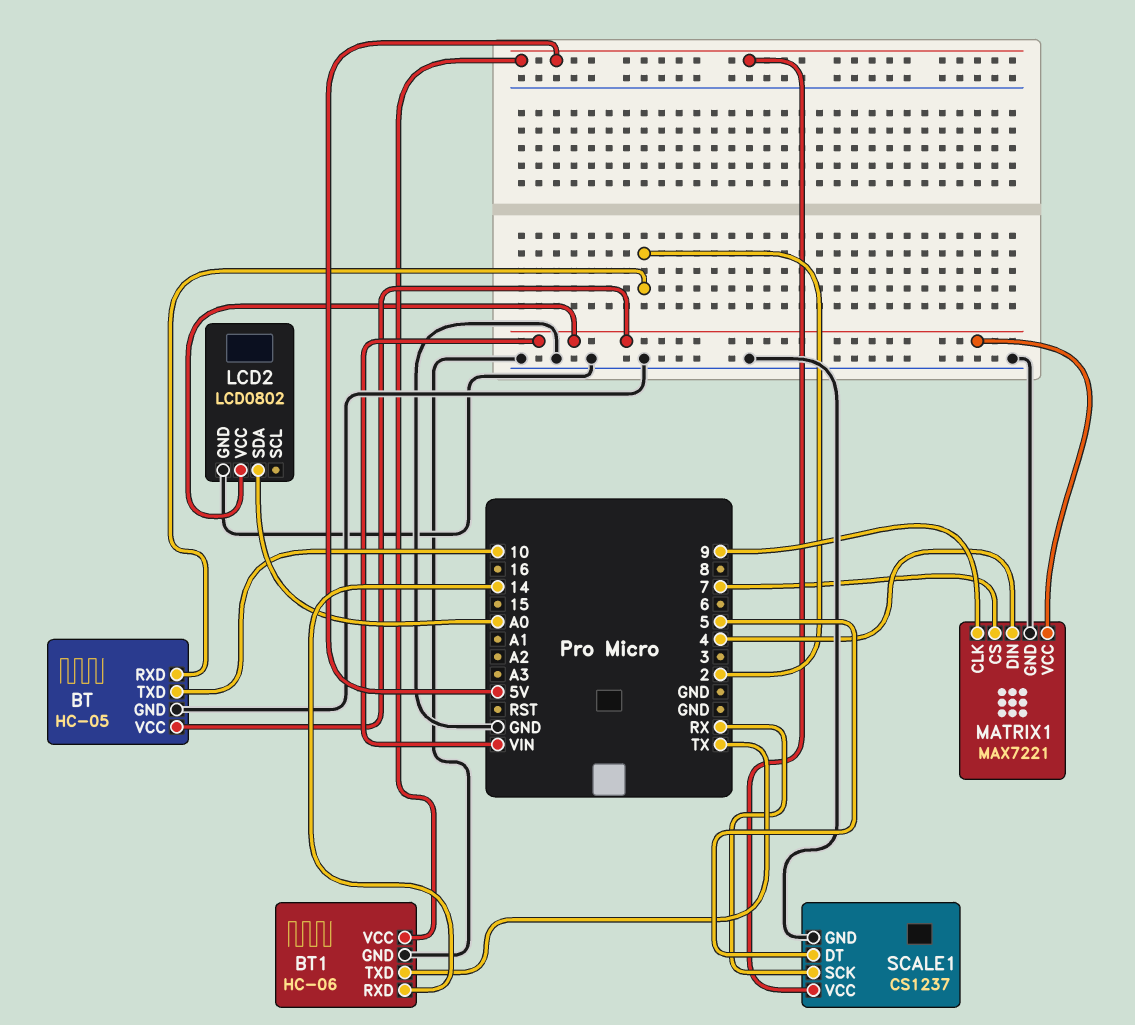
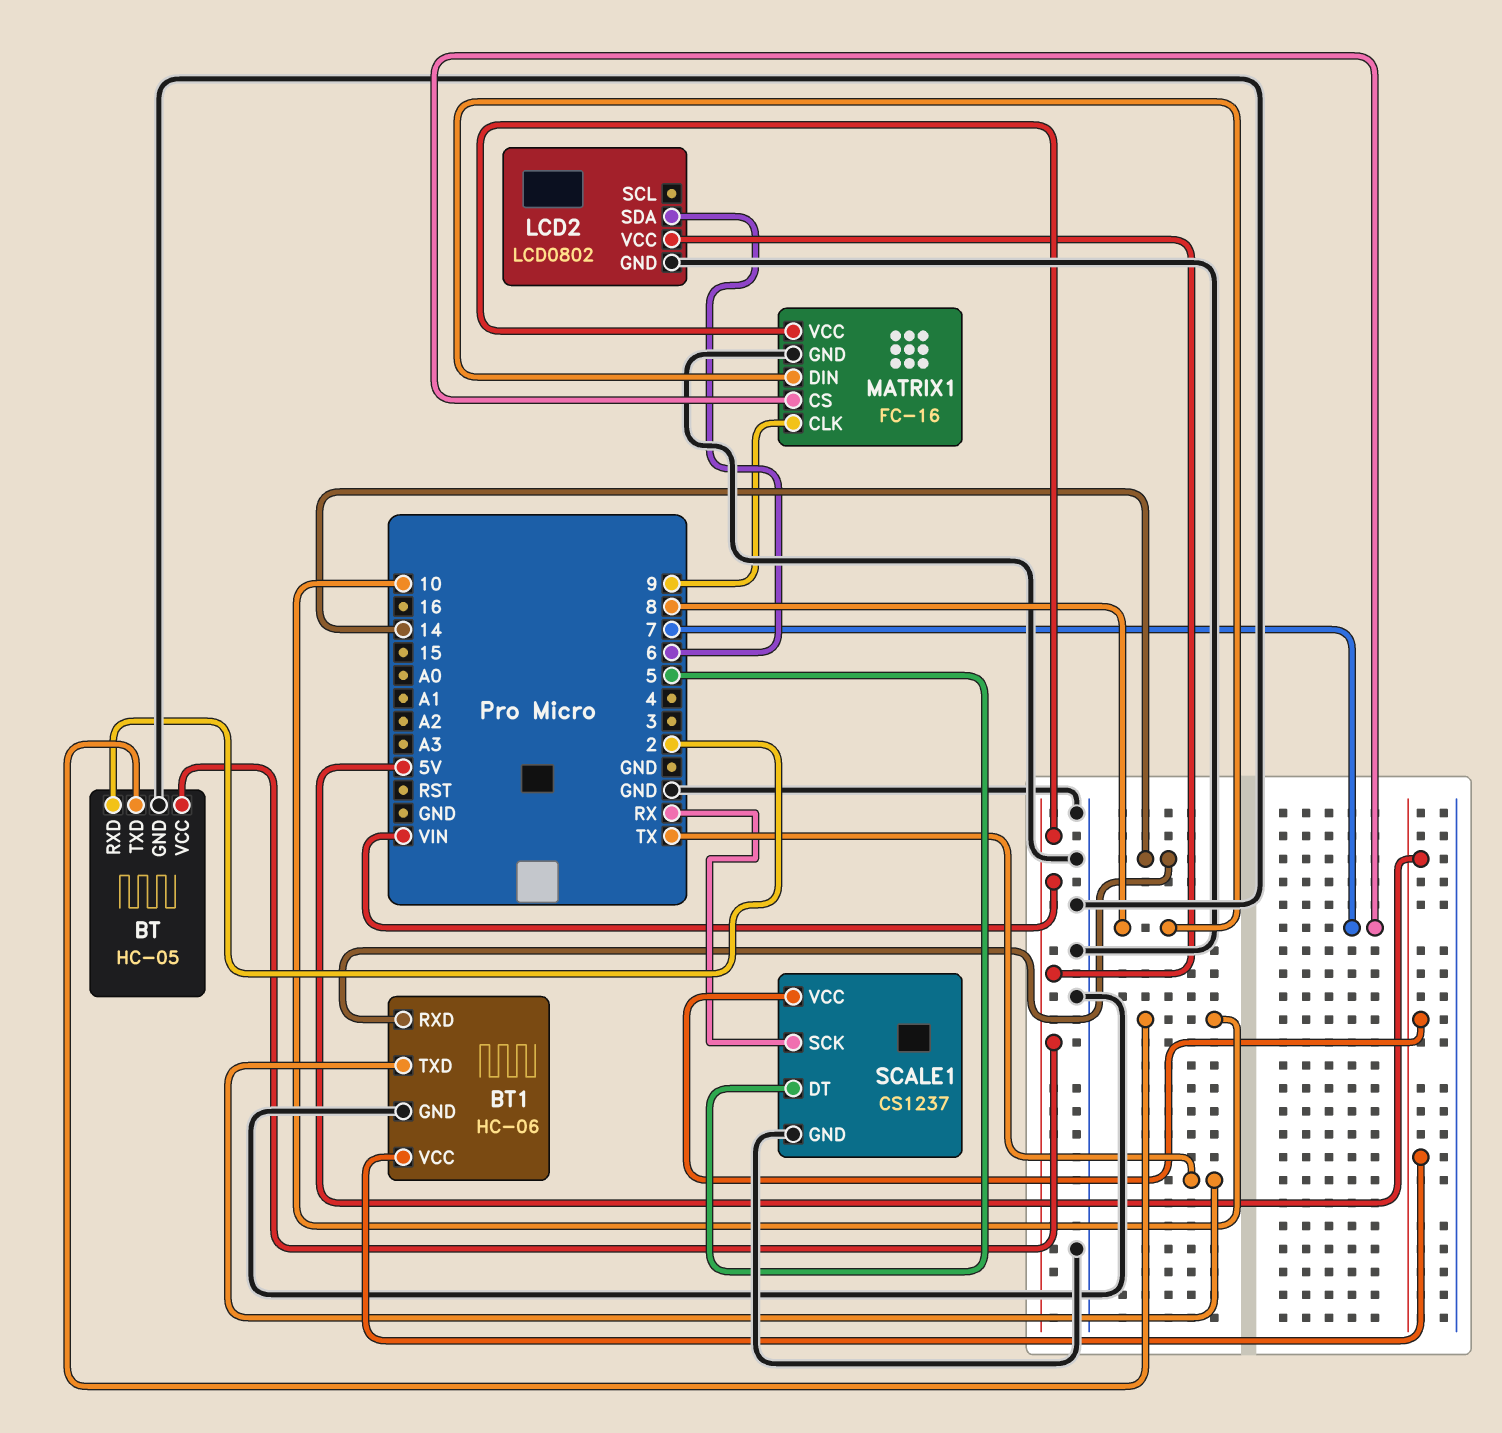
LCD2 pin SDA: A0 -> 6
MATRIX1: MAX7221 -> FC-16
MATRIX1 pin DIN: 4 -> 8

